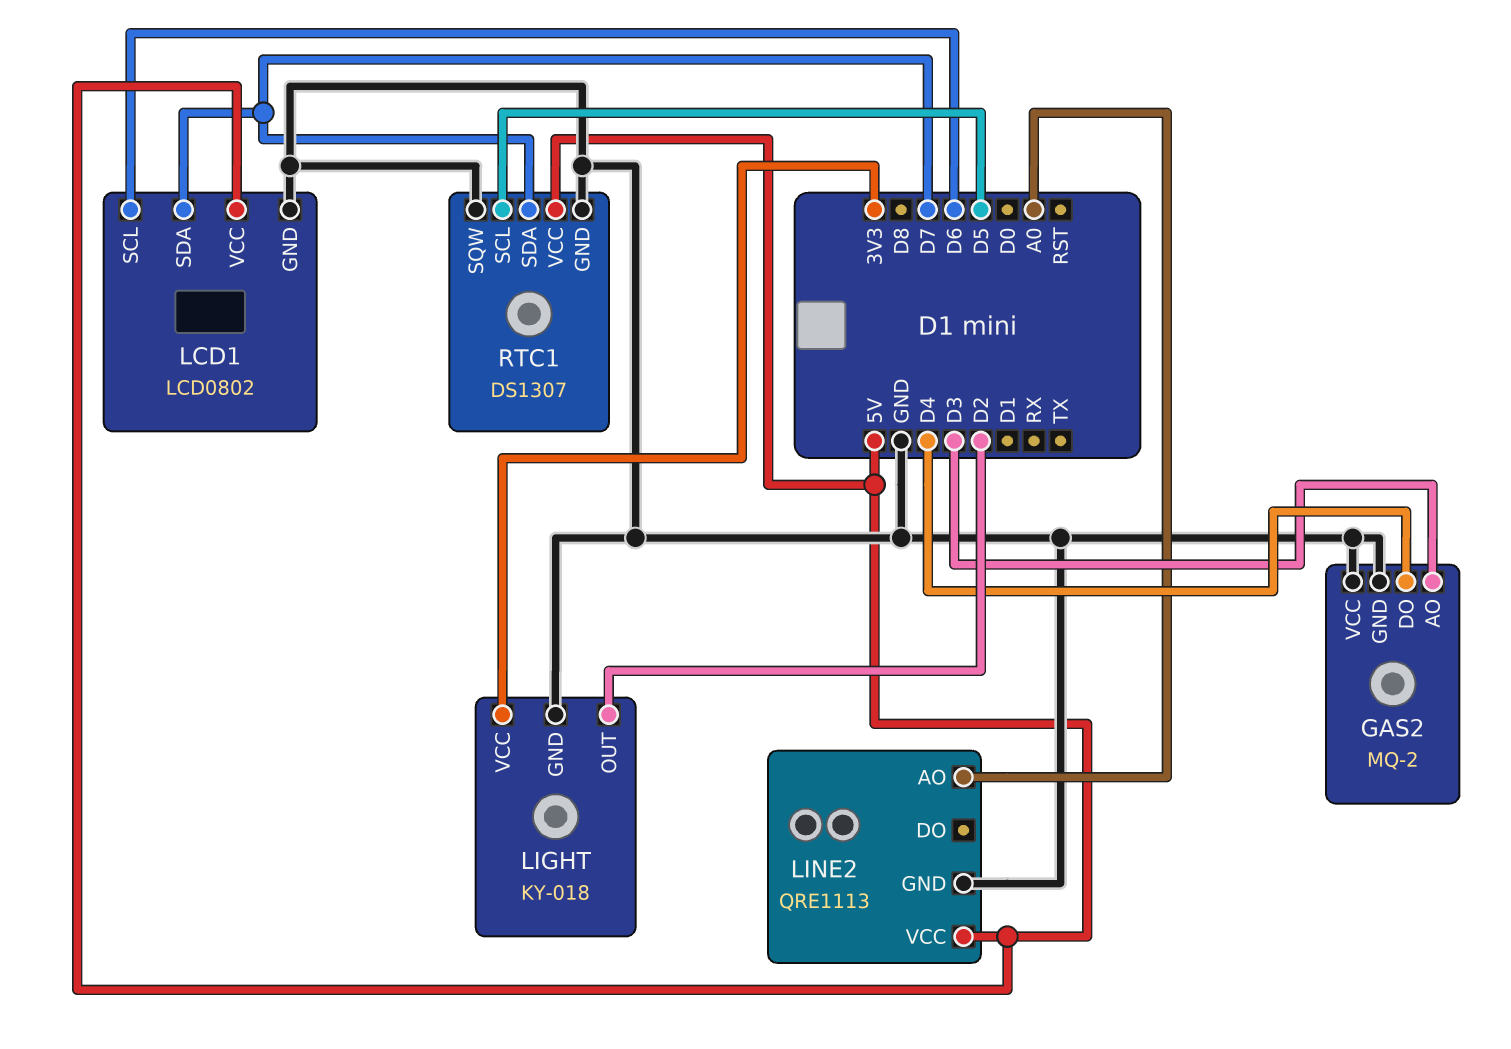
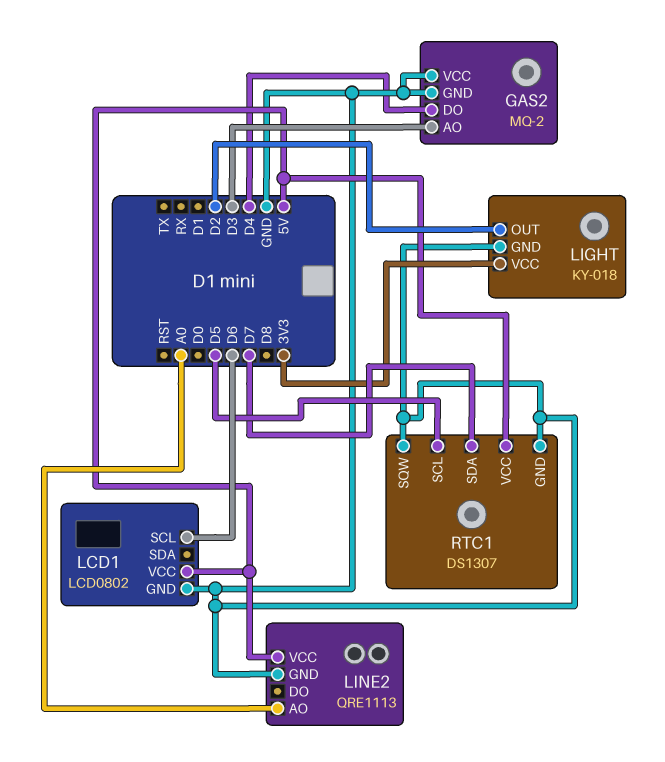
LCD1 pin SDA: D7 -> none

